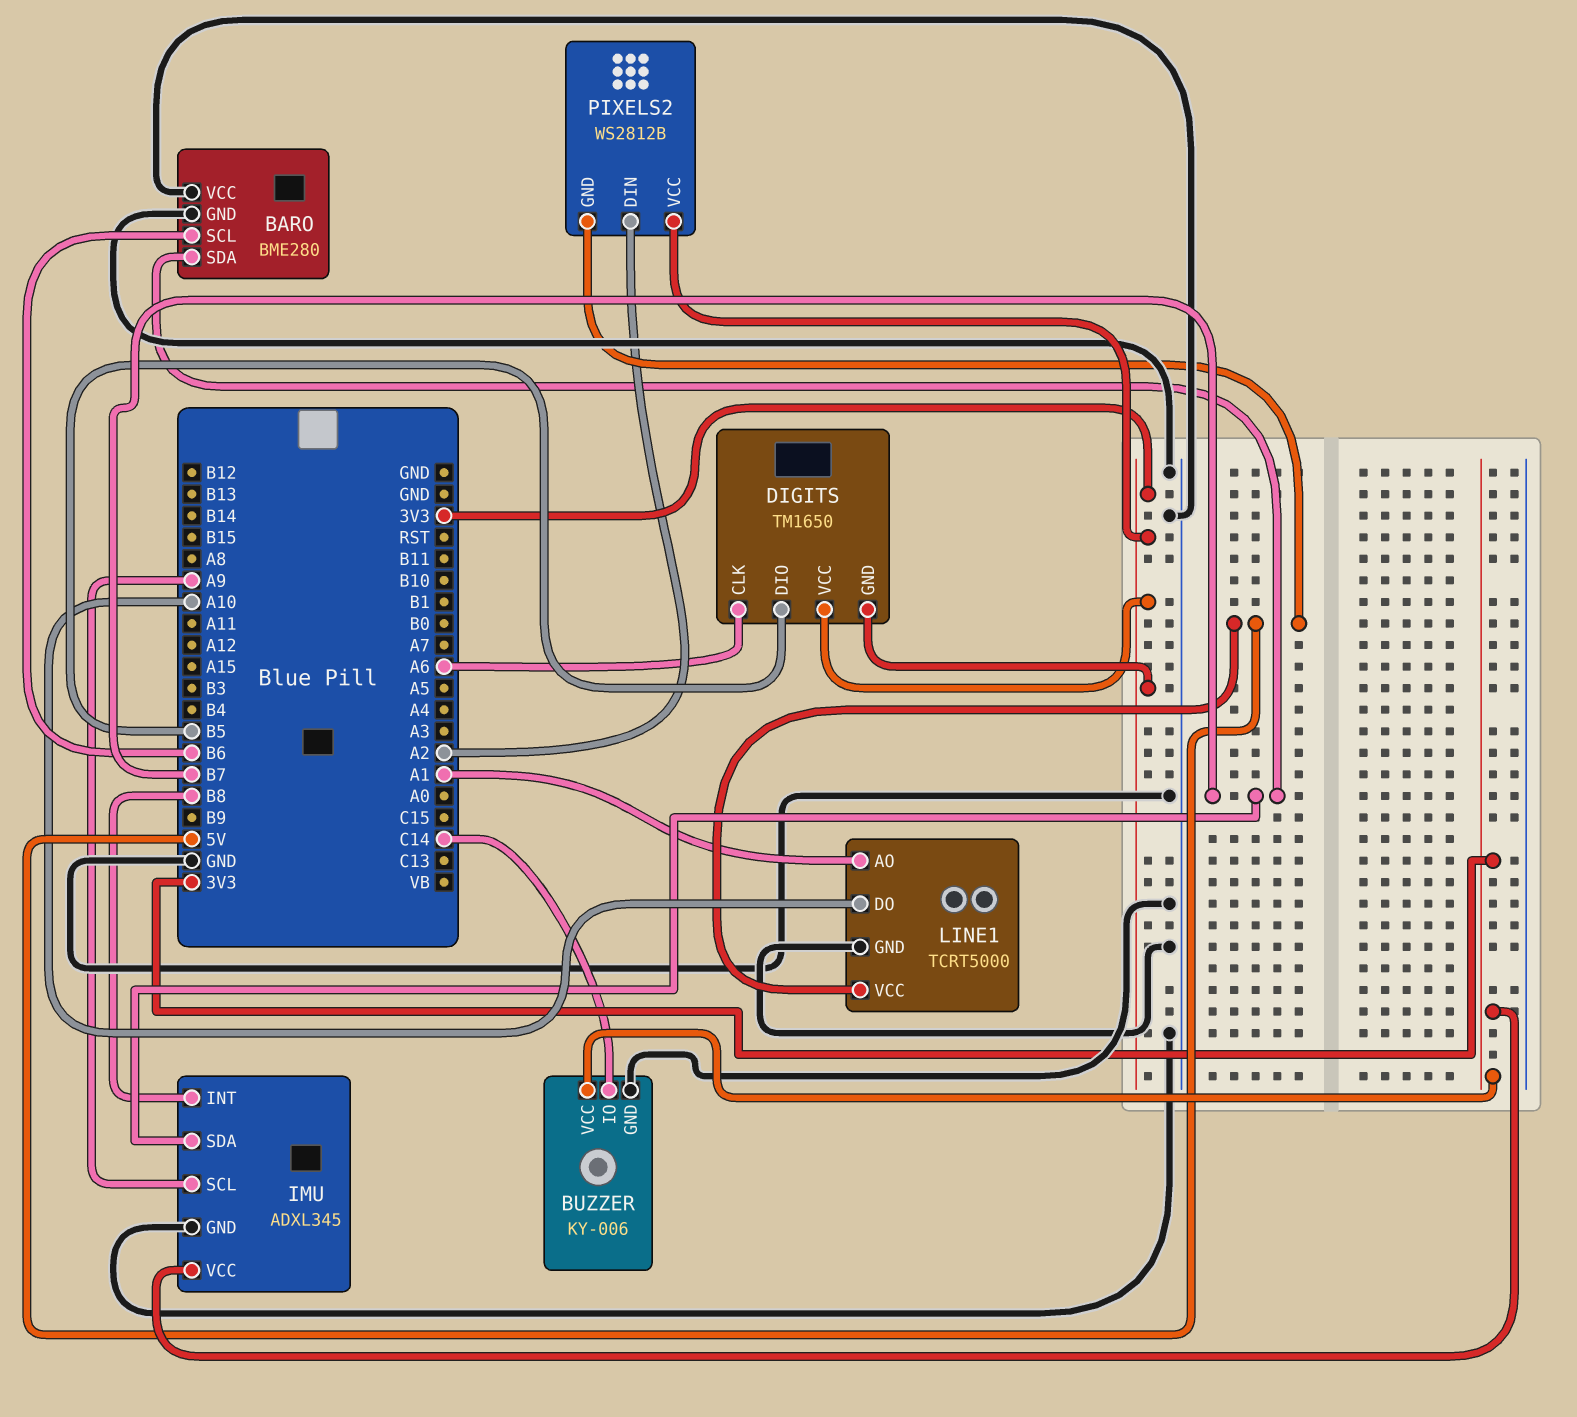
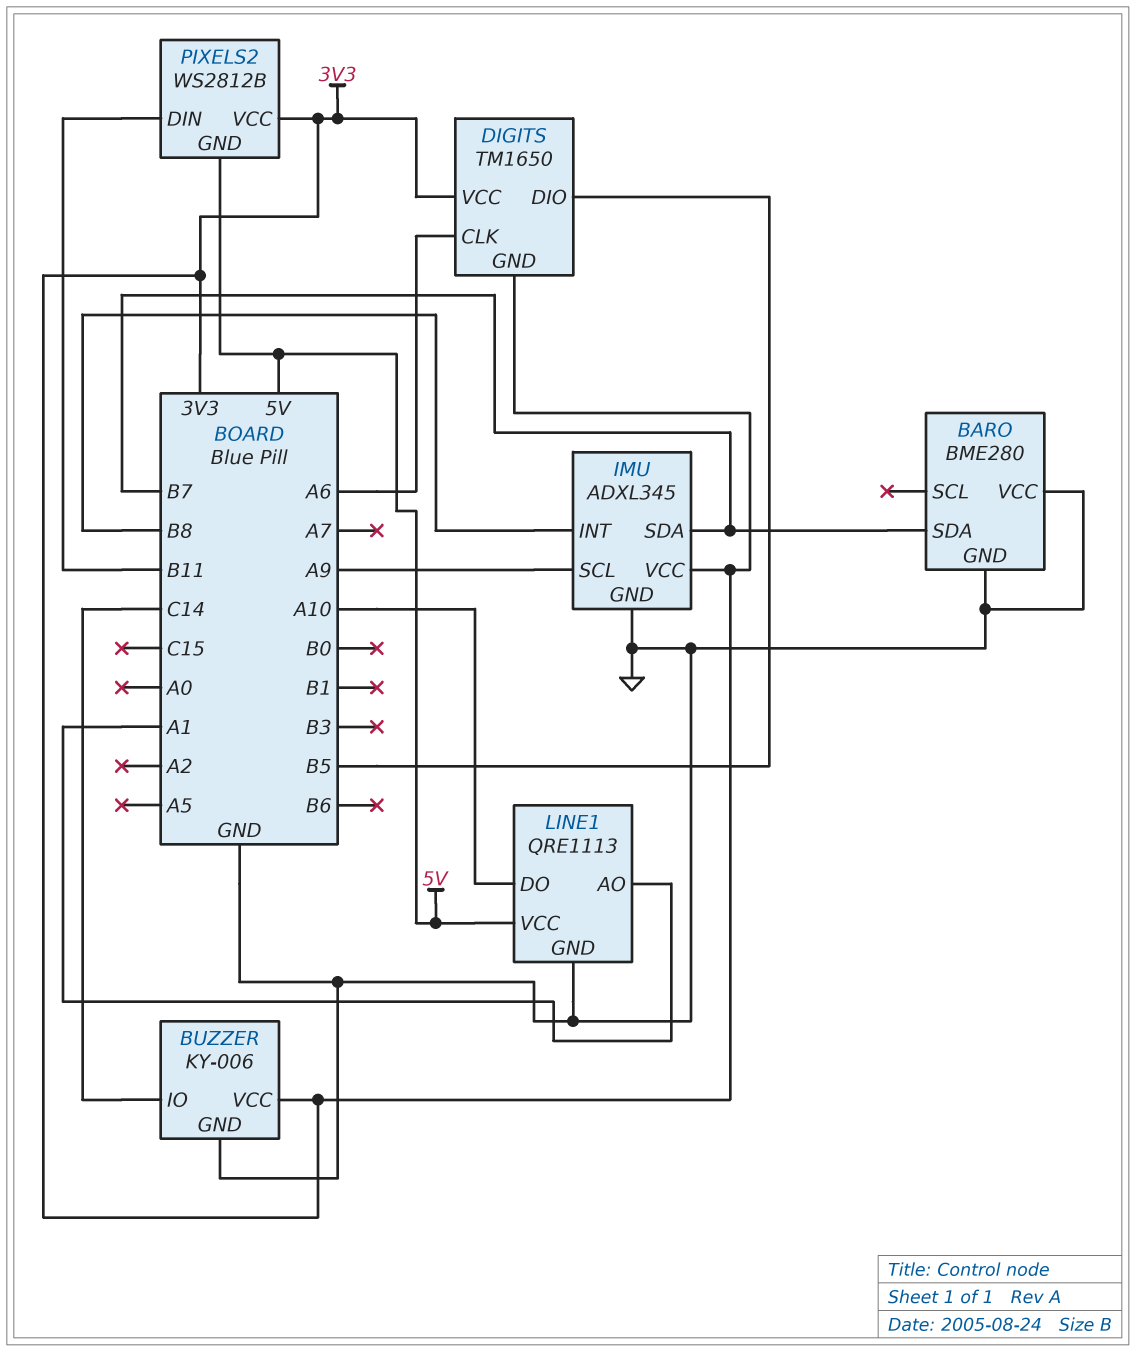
BARO pin SCL: B6 -> none
LINE1: TCRT5000 -> QRE1113
PIXELS2 pin DIN: A2 -> B11

